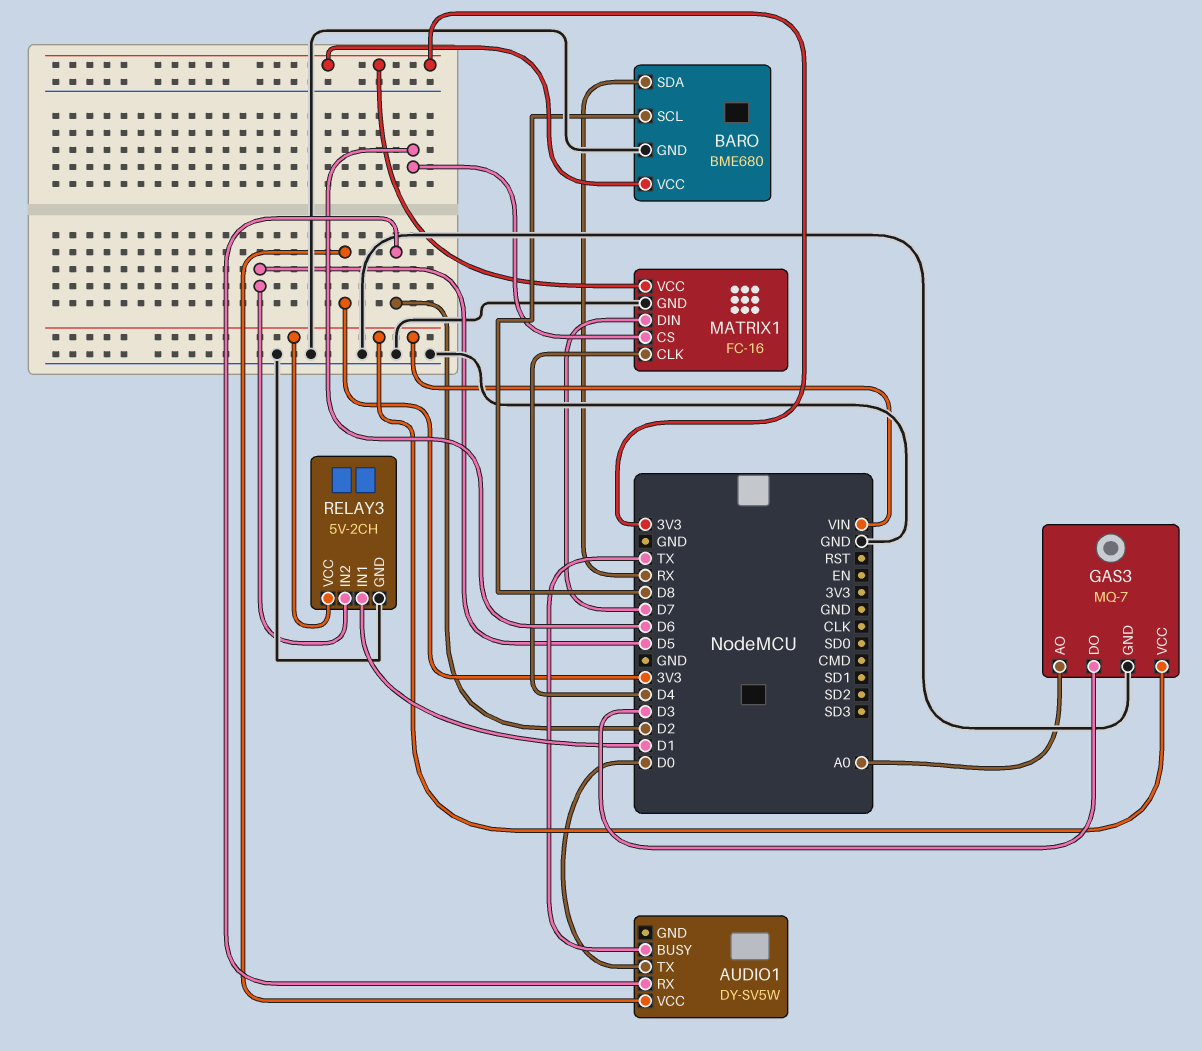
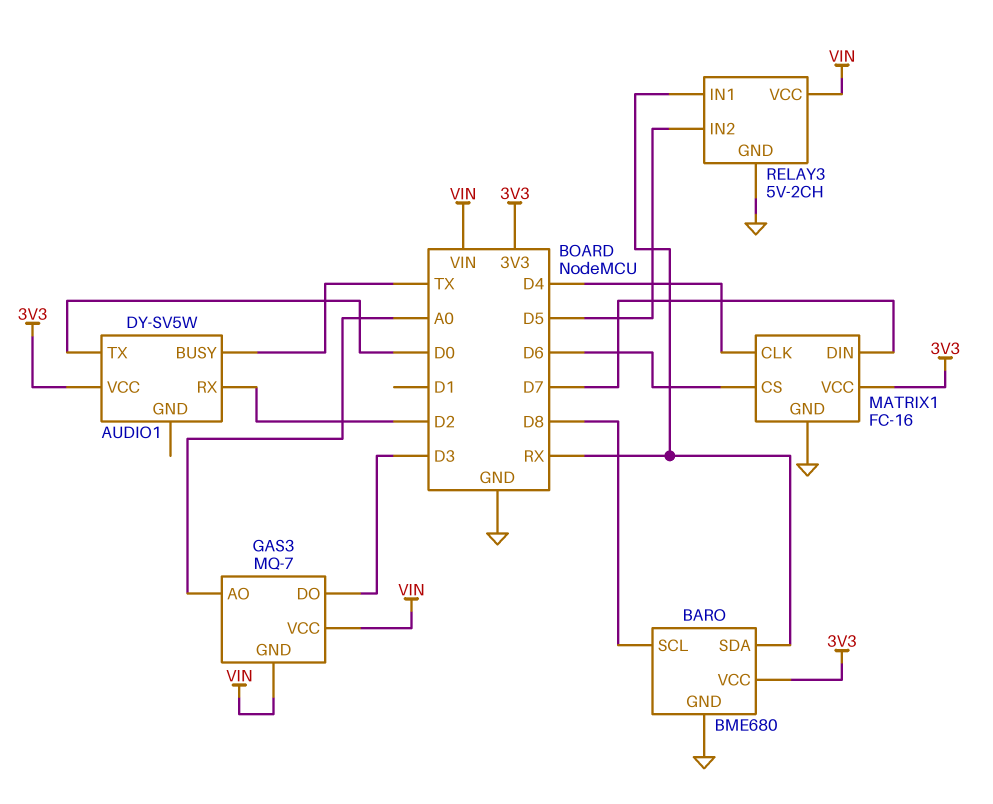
GAS3 pin GND: GND -> VIN
RELAY3 pin IN1: D1 -> RX

